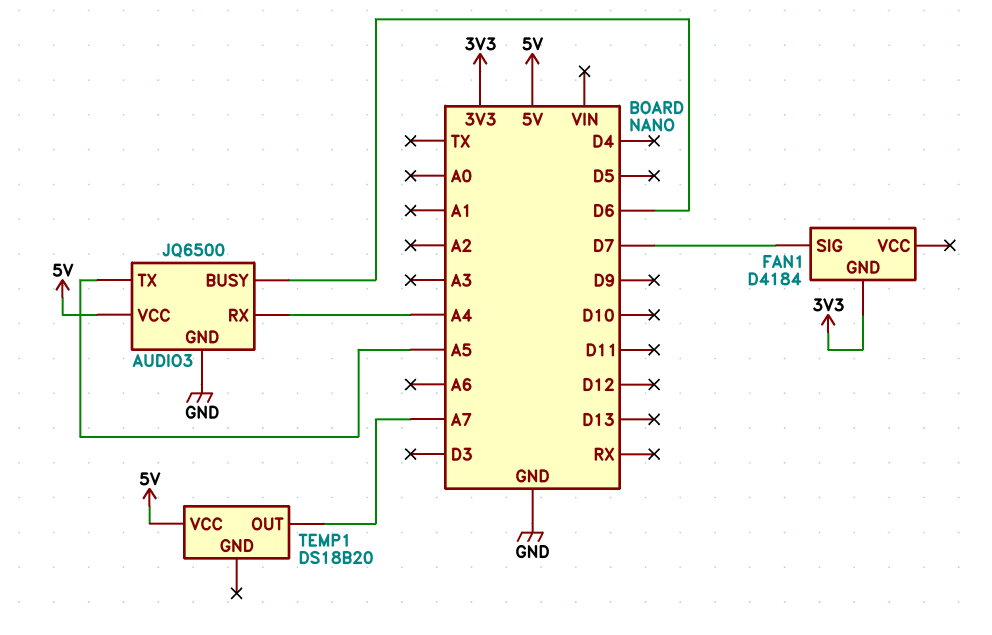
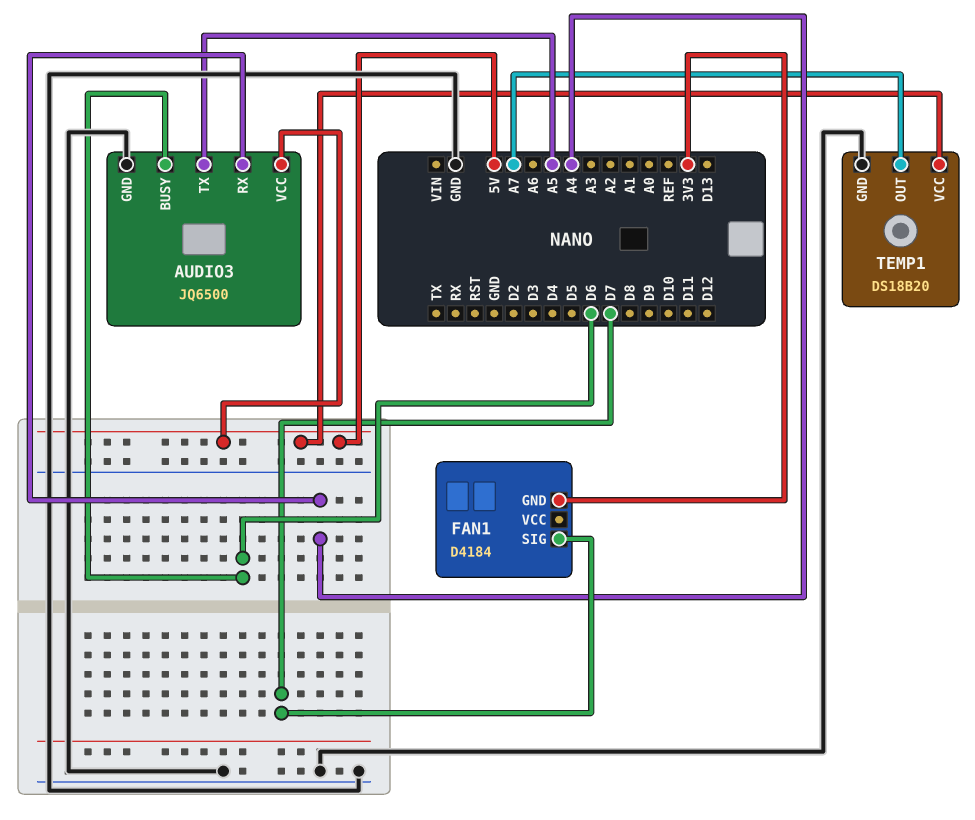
TEMP1 pin GND: none -> GND

